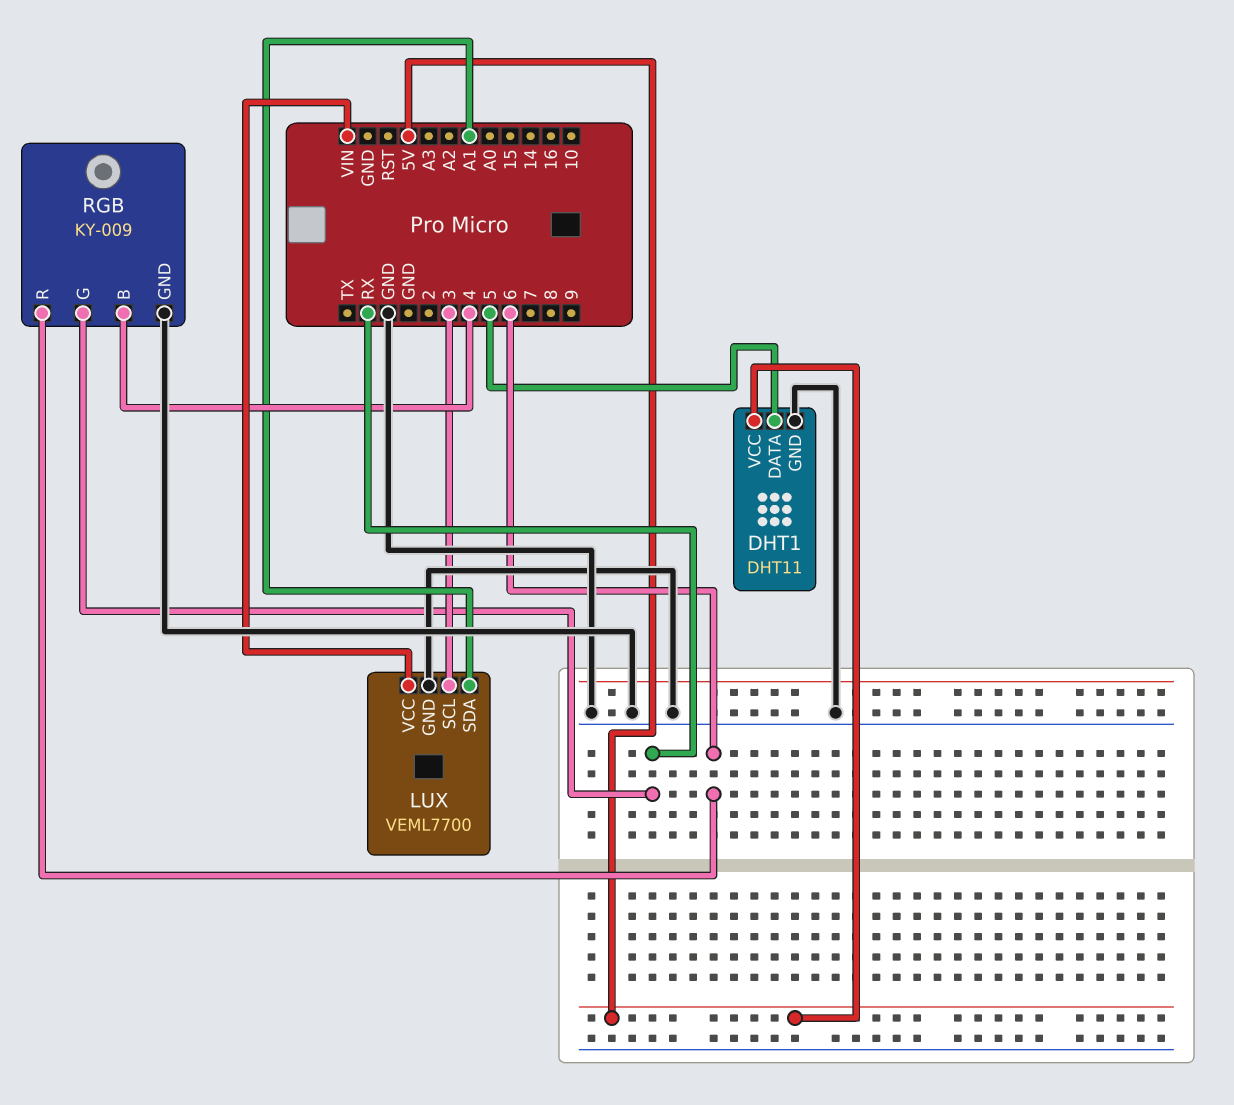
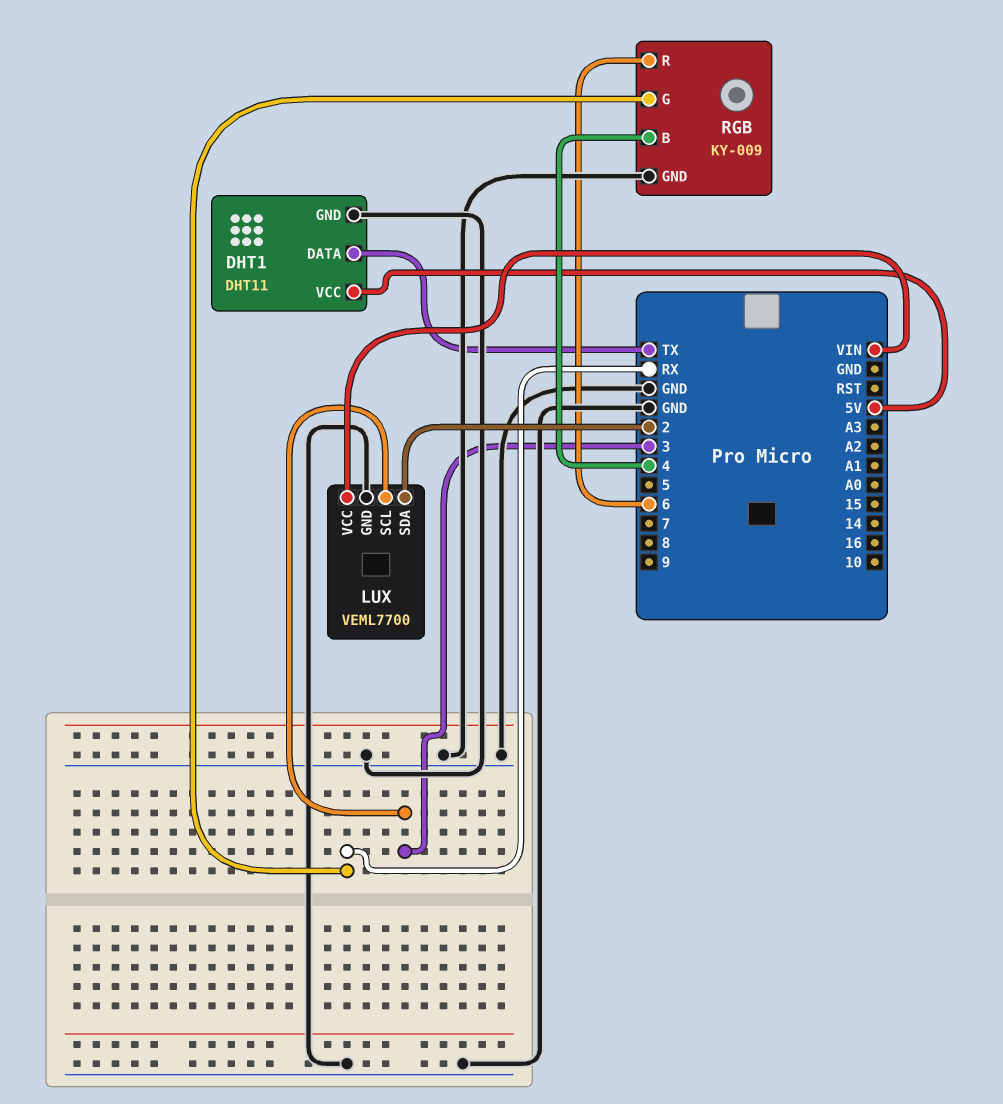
DHT1 pin DATA: 5 -> TX
LUX pin SDA: A1 -> 2

